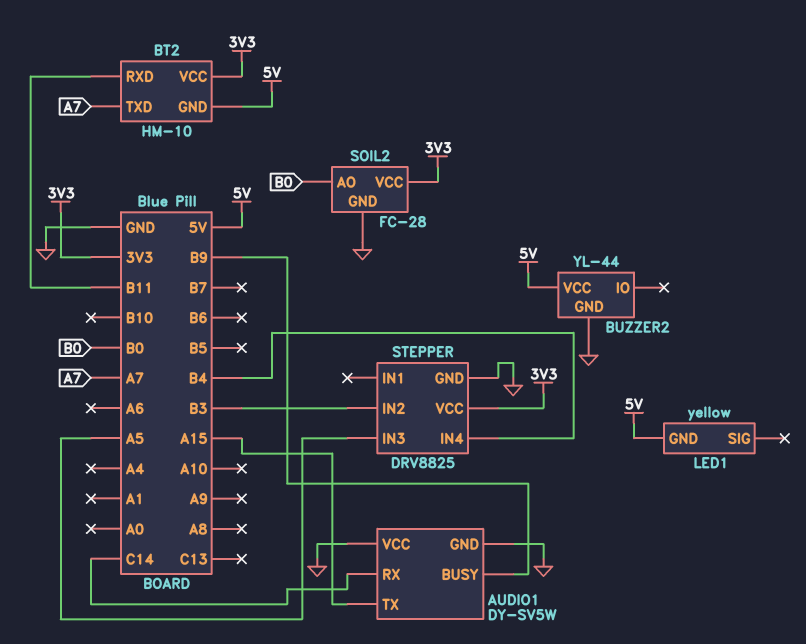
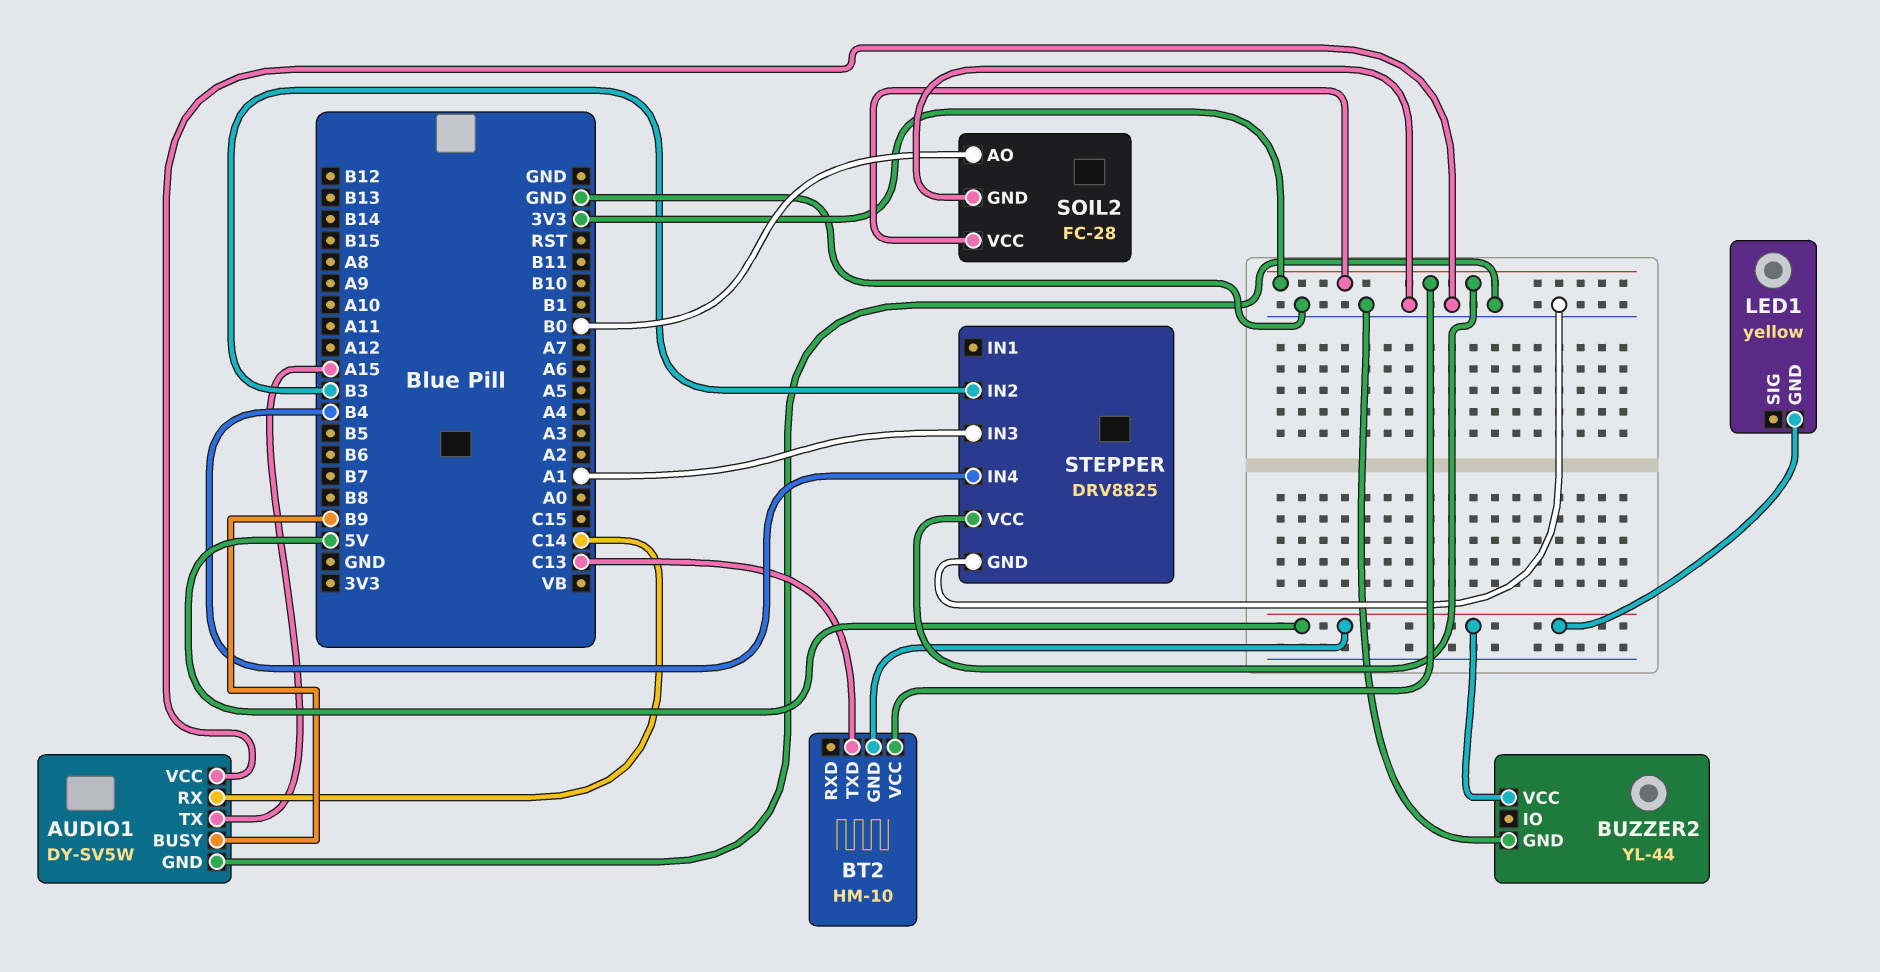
BT2 pin RXD: B11 -> none
BT2 pin TXD: A7 -> C13
STEPPER pin IN3: A5 -> A1

